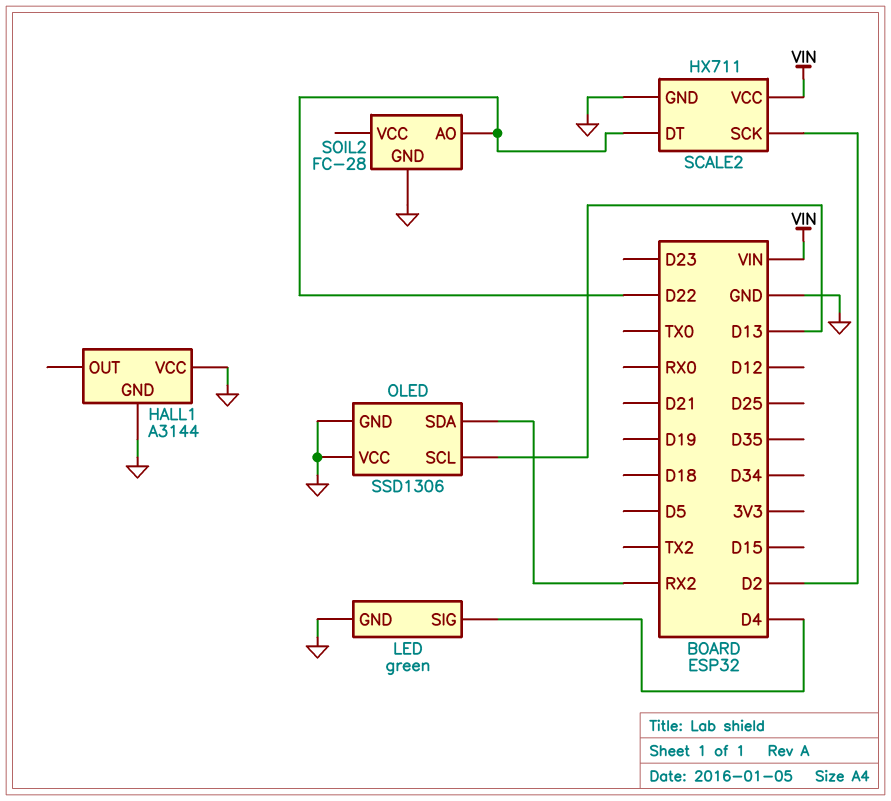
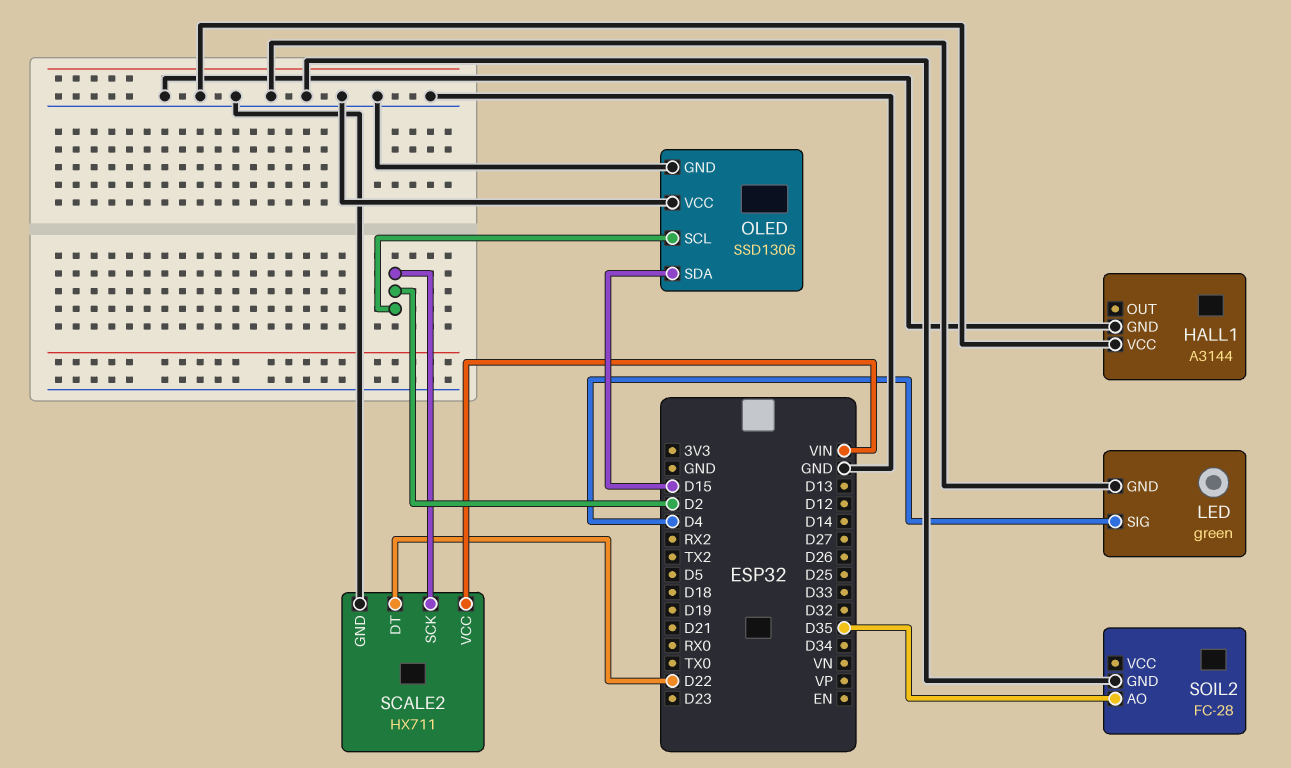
OLED pin SCL: D13 -> D2
OLED pin SDA: RX2 -> D15
SOIL2 pin AO: D22 -> D35

